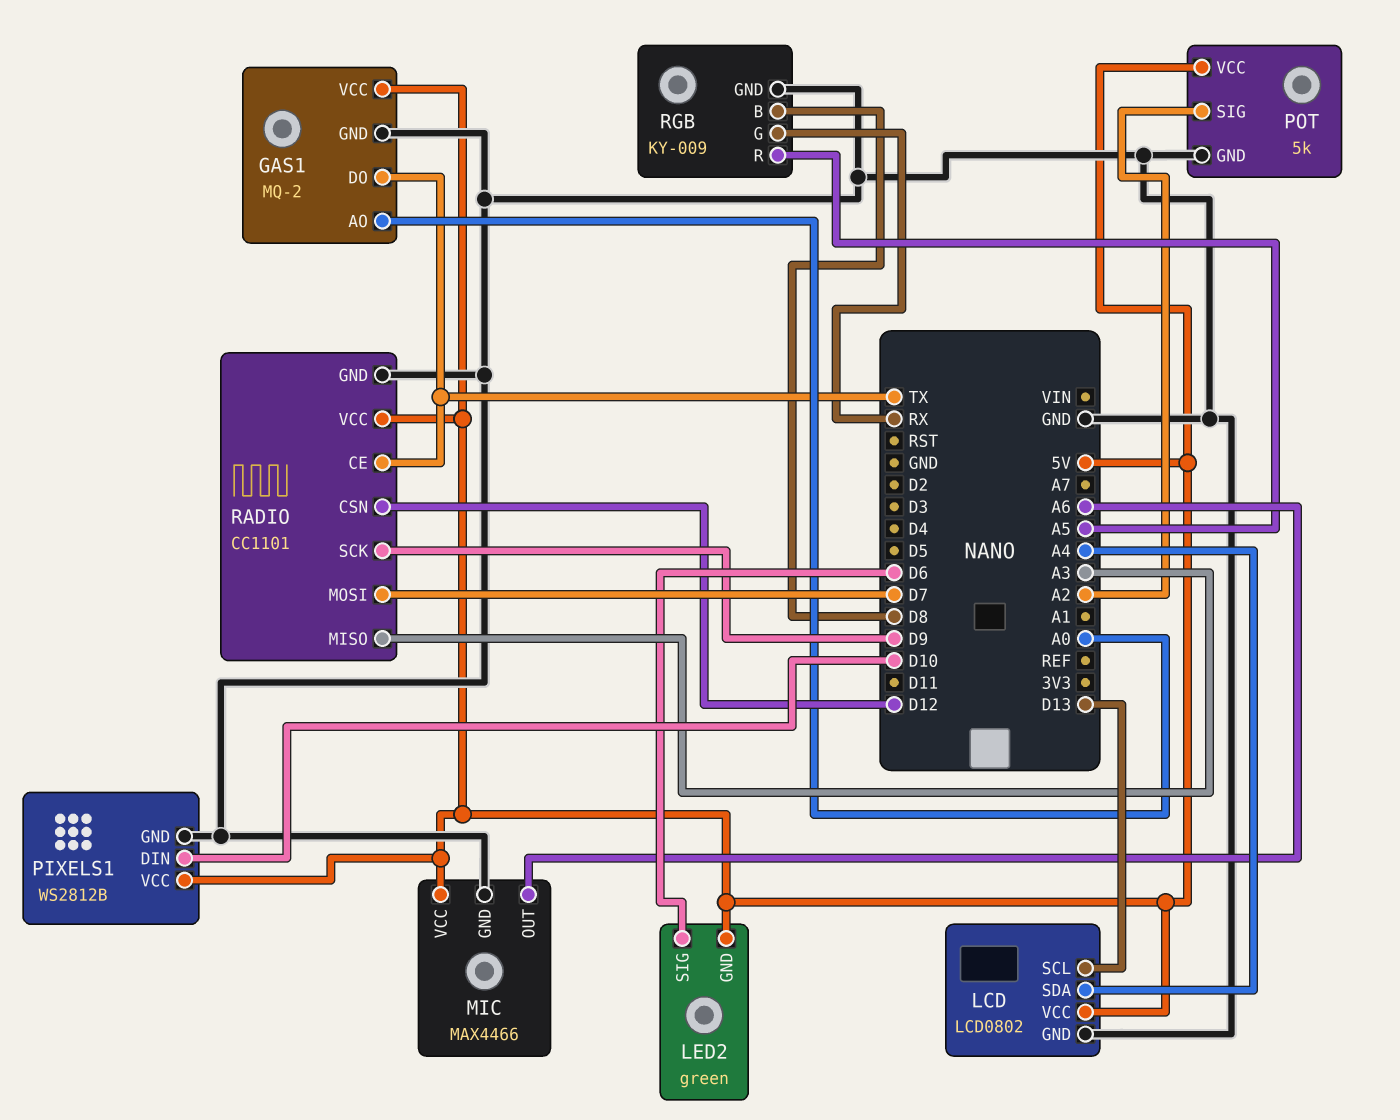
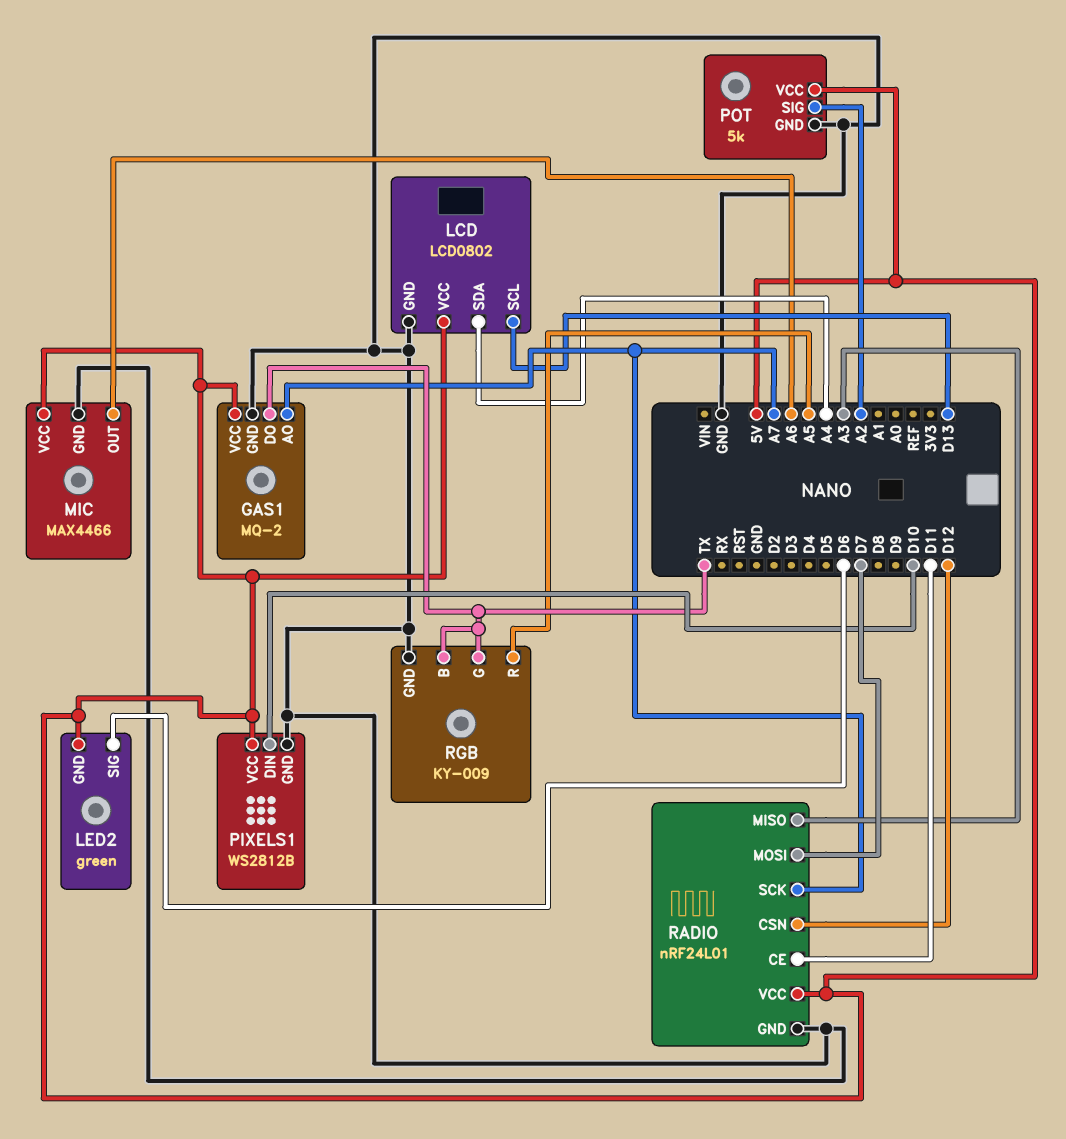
GAS1 pin AO: A0 -> A7
RADIO: CC1101 -> nRF24L01
RADIO pin CE: TX -> D11
RADIO pin SCK: D9 -> A7
RGB pin B: D8 -> TX
RGB pin G: RX -> TX

